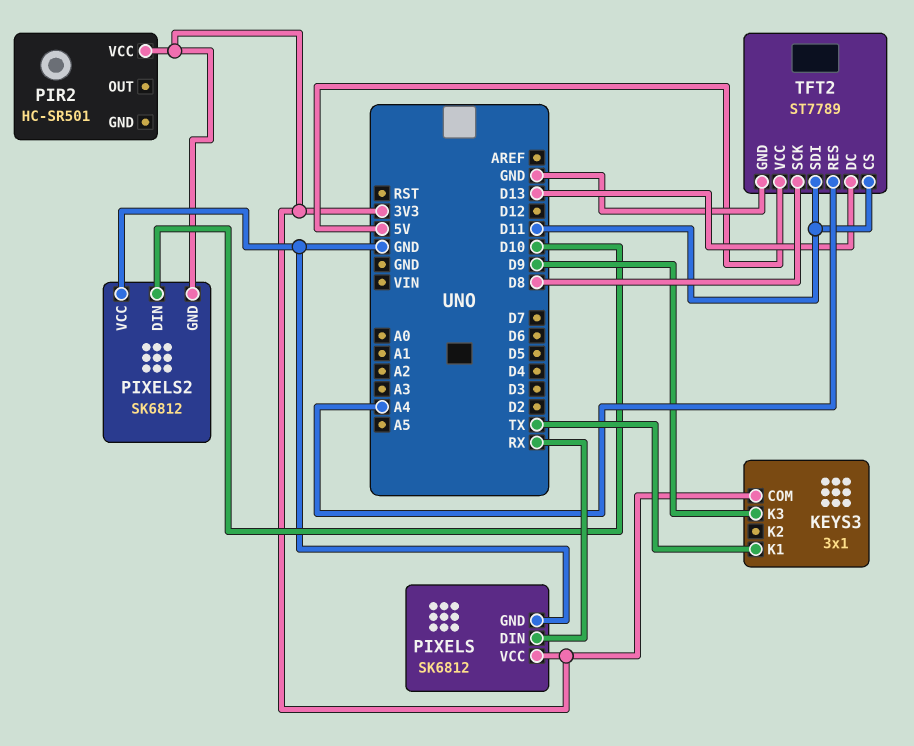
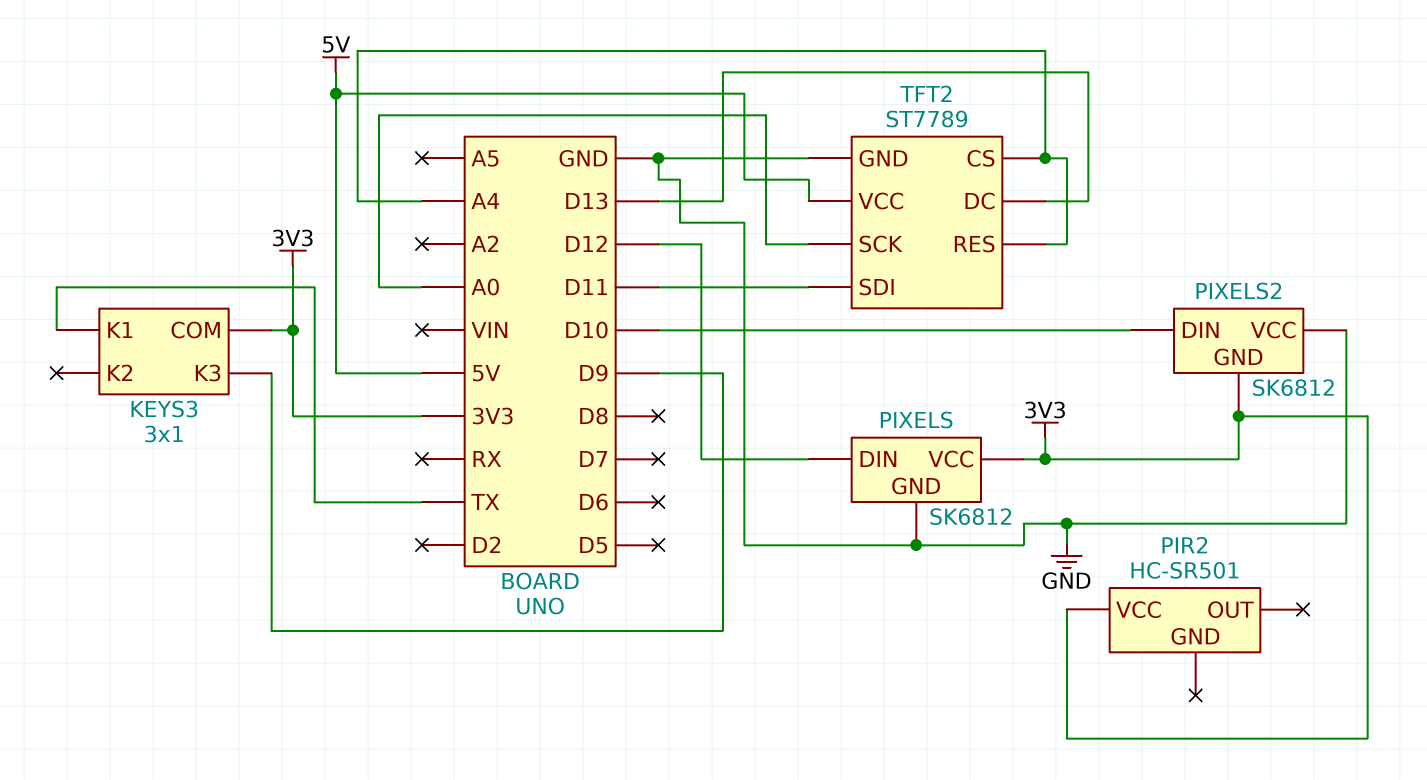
PIXELS pin DIN: RX -> D12
TFT2 pin CS: D11 -> A4
TFT2 pin SCK: D8 -> A0

